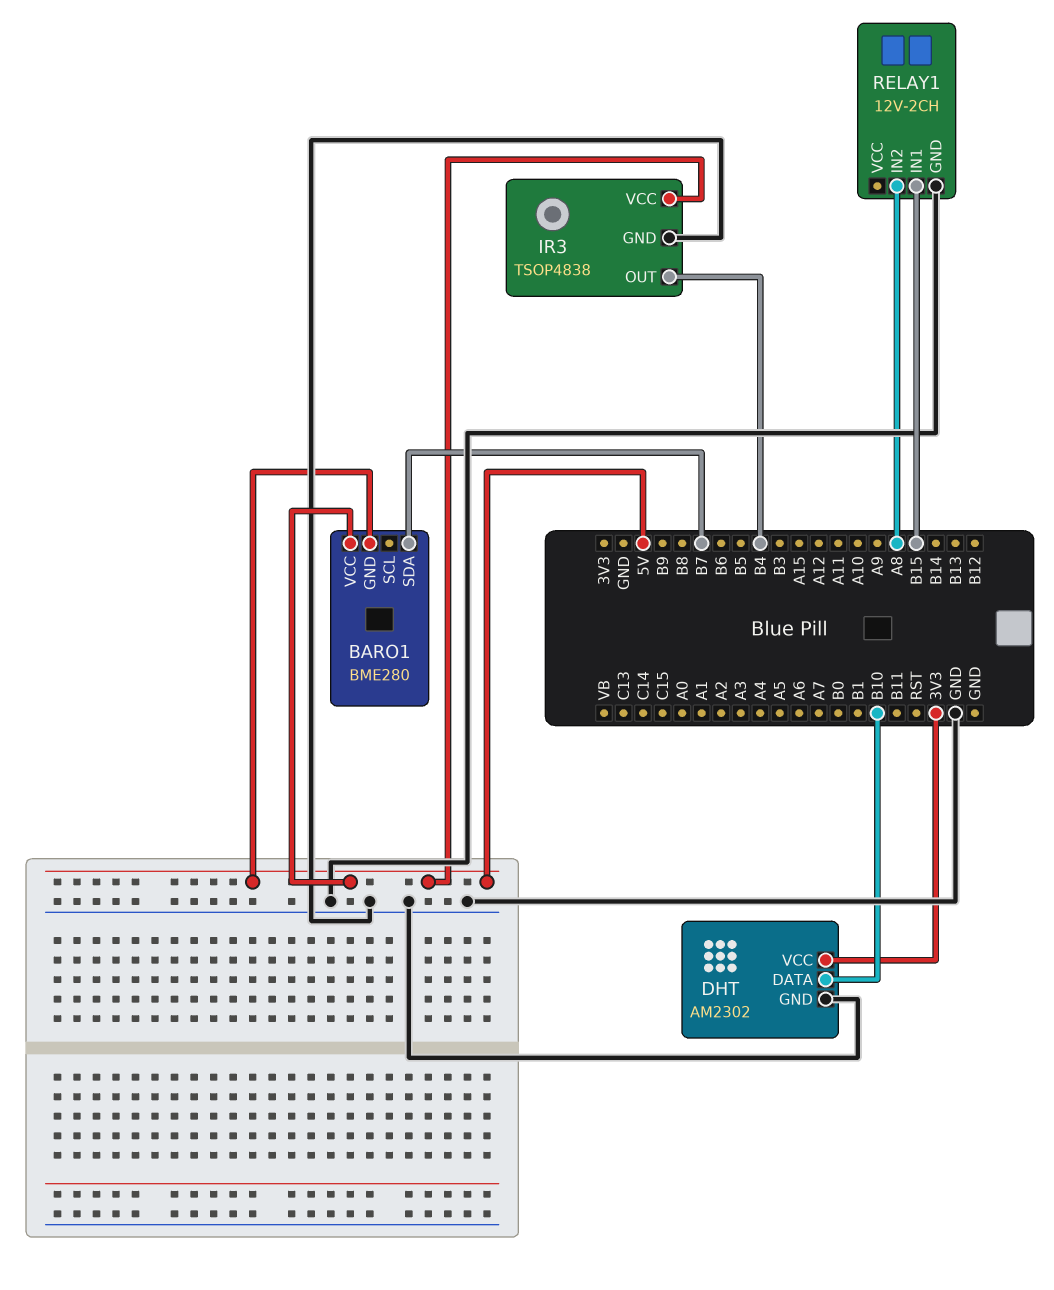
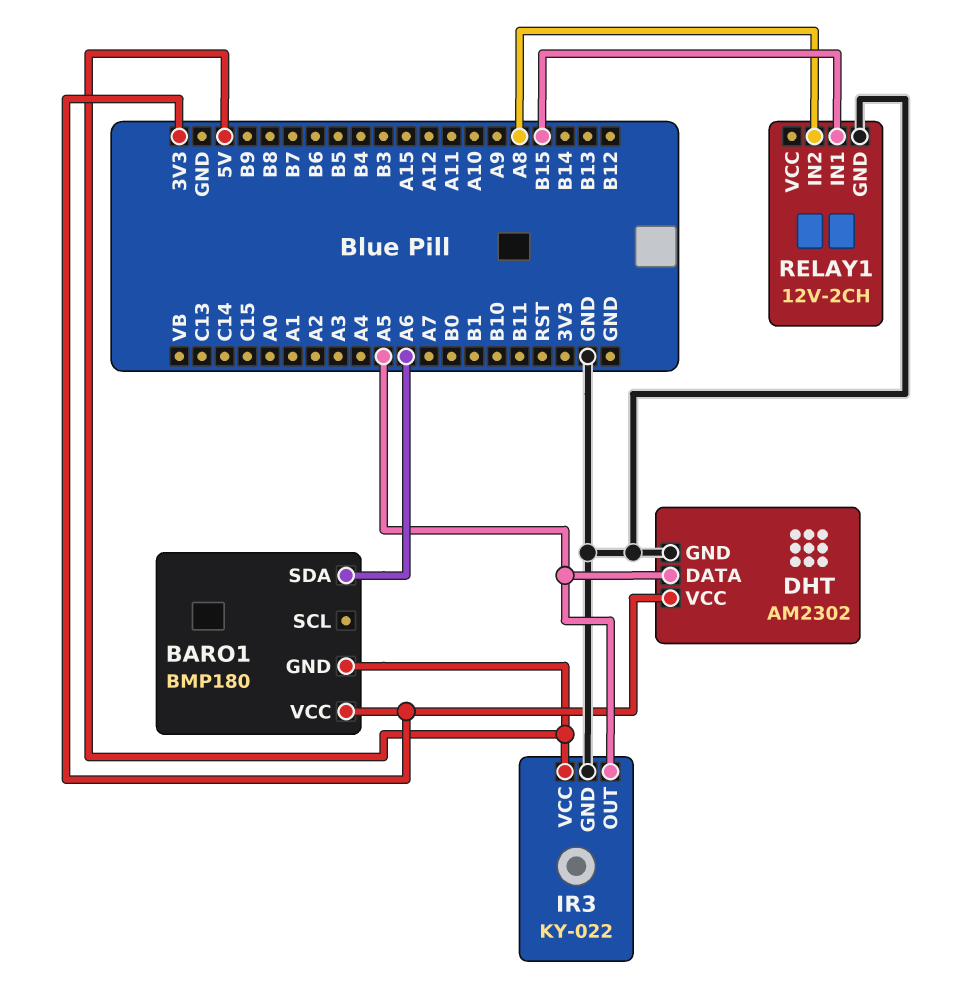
BARO1: BME280 -> BMP180
BARO1 pin SDA: B7 -> A6
BARO1 pin VCC: 5V -> 3V3
DHT pin DATA: B10 -> A5
IR3: TSOP4838 -> KY-022
IR3 pin OUT: B4 -> A5

